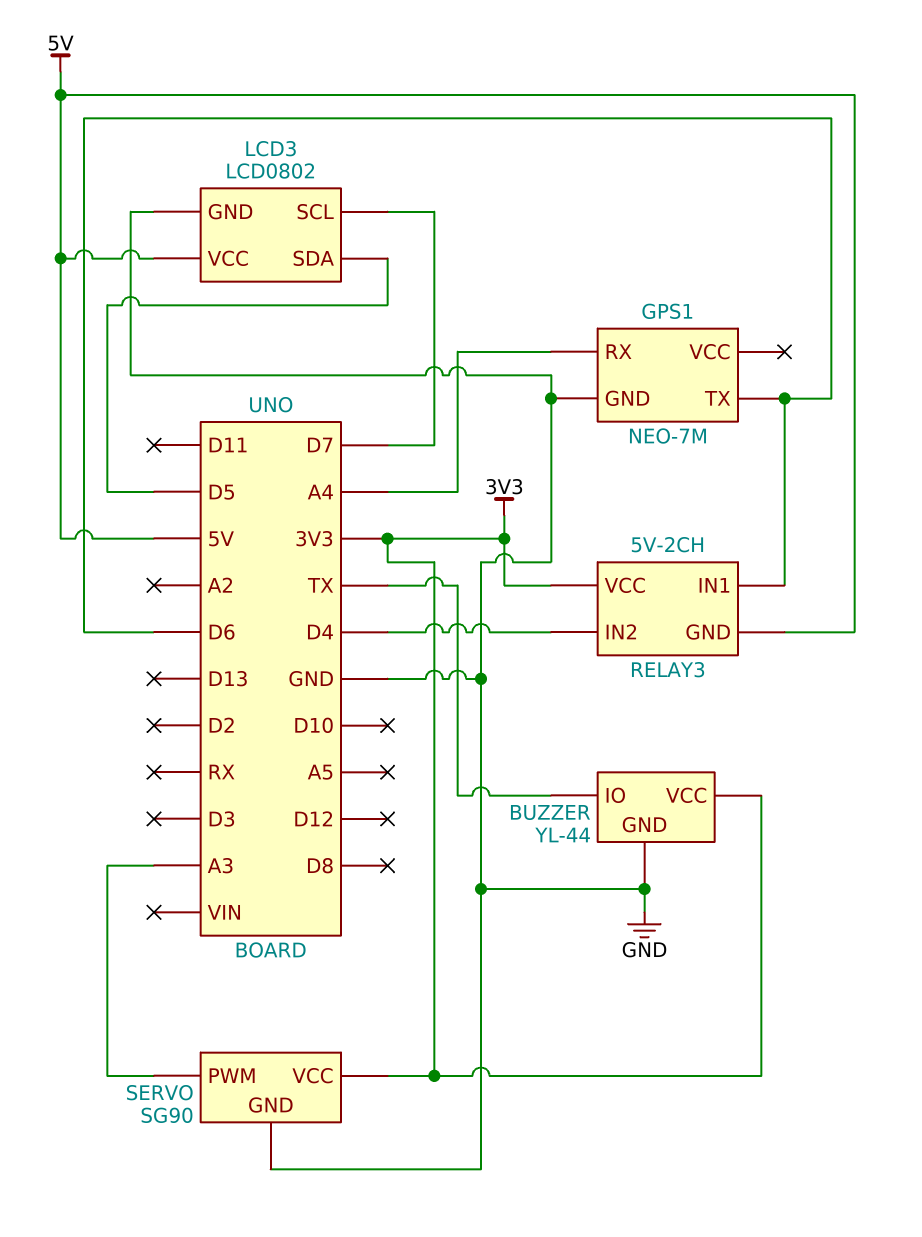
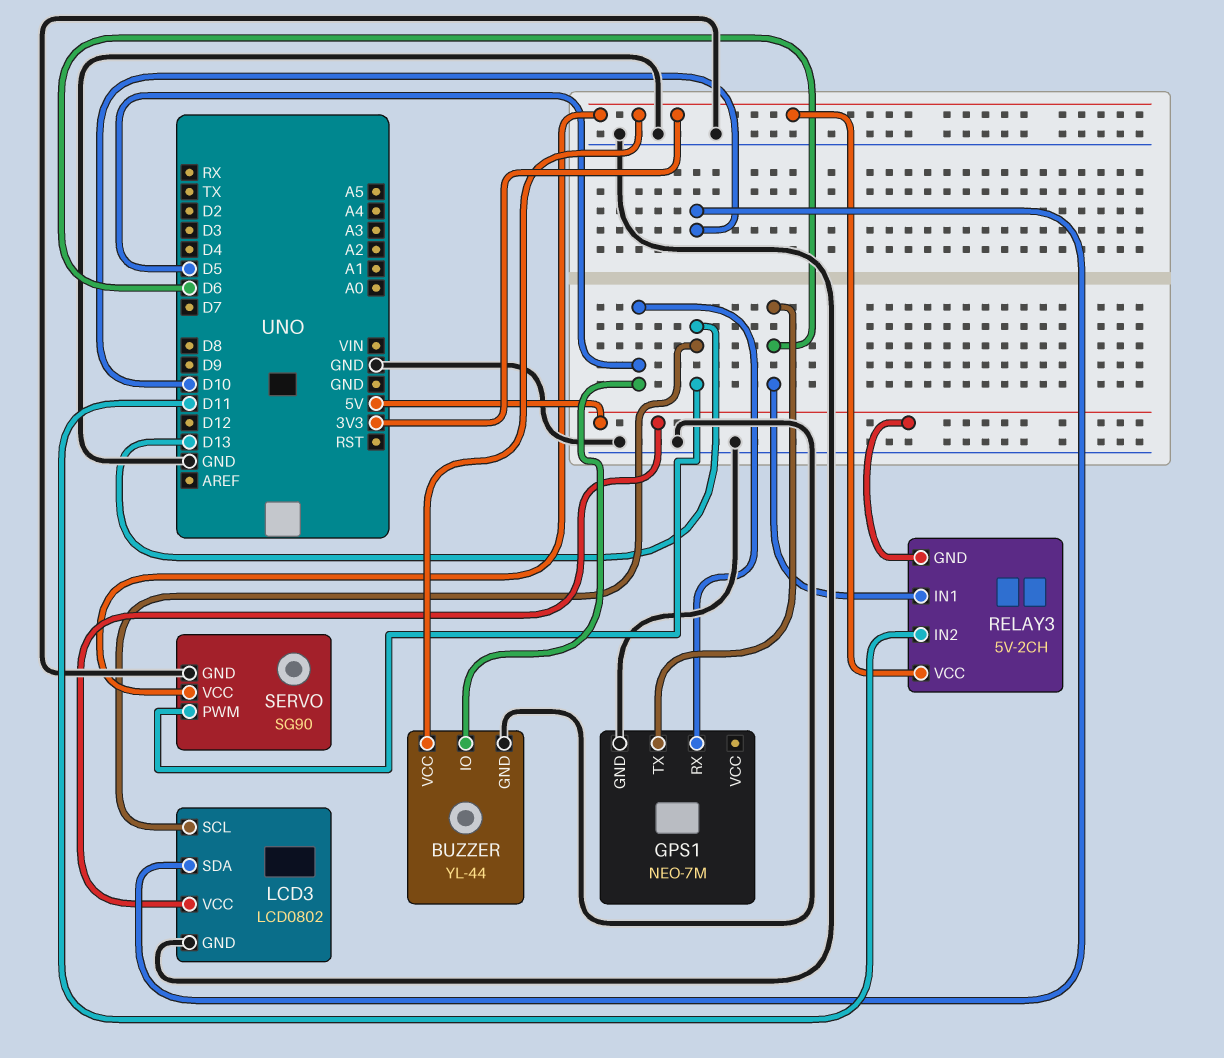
BUZZER pin IO: TX -> D5
GPS1 pin RX: A4 -> D5
LCD3 pin SCL: D7 -> D13
LCD3 pin SDA: D5 -> D10
RELAY3 pin IN2: D4 -> D11
SERVO pin PWM: A3 -> D13

